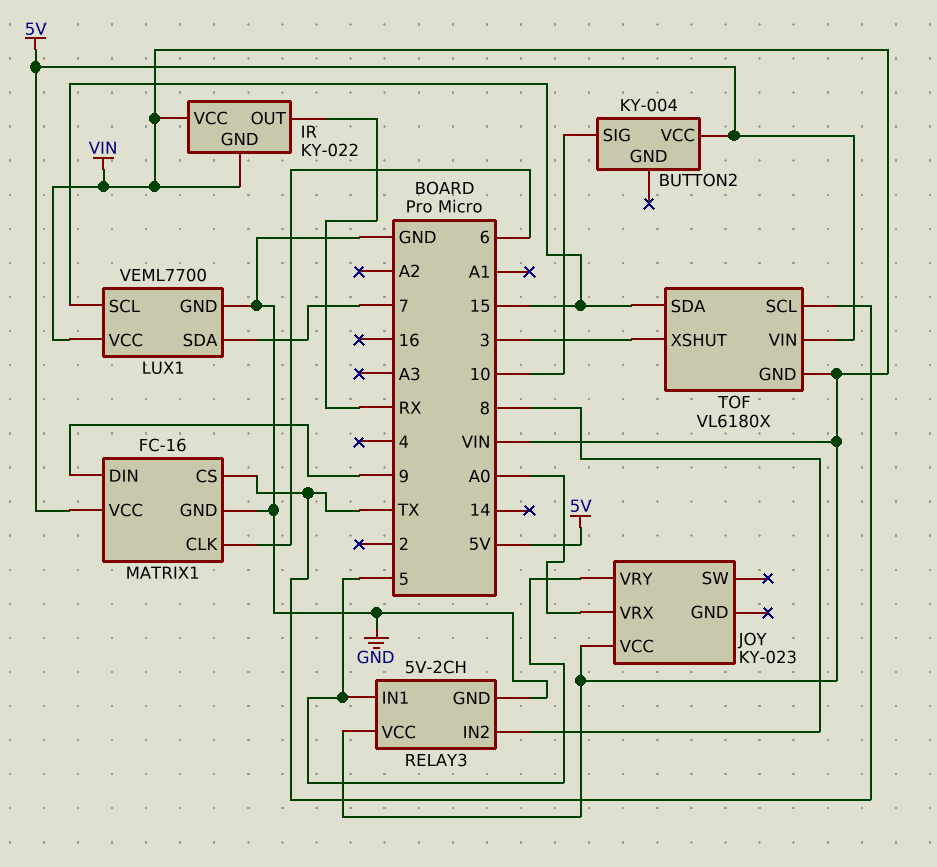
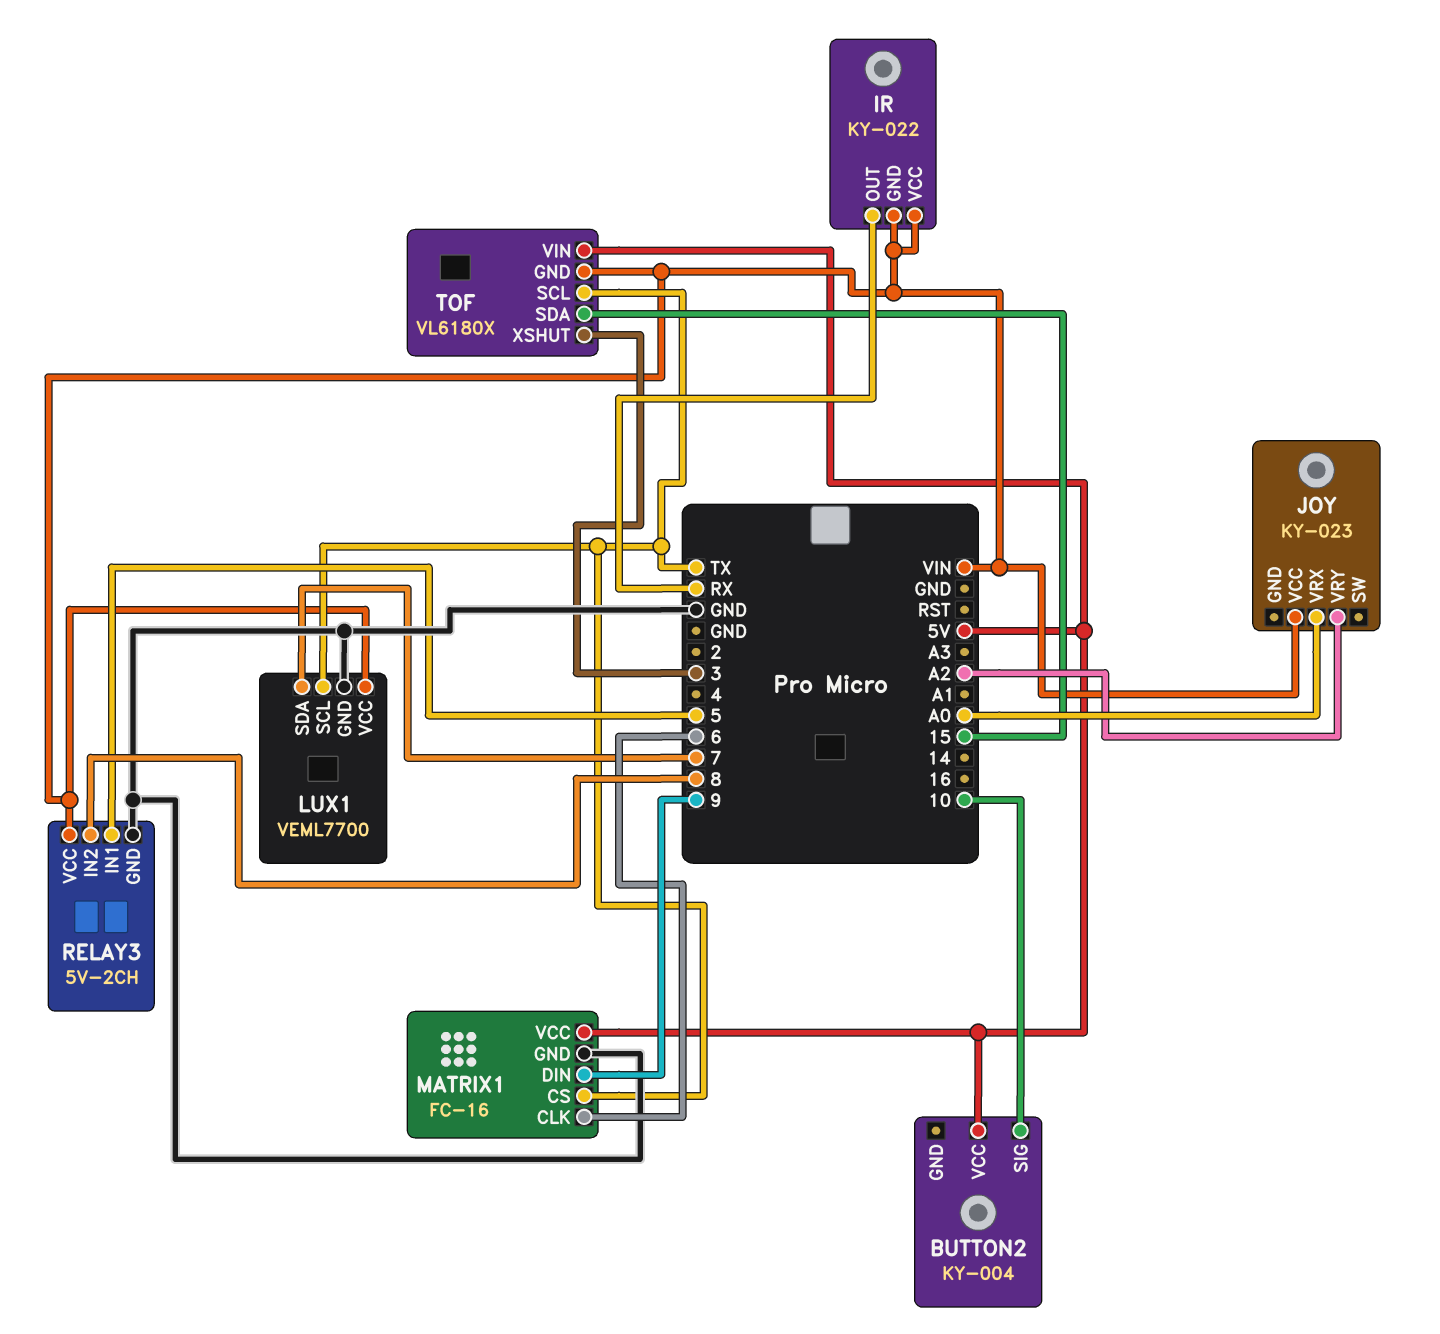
JOY pin VRY: 5 -> A2
LUX1 pin SCL: 15 -> TX

